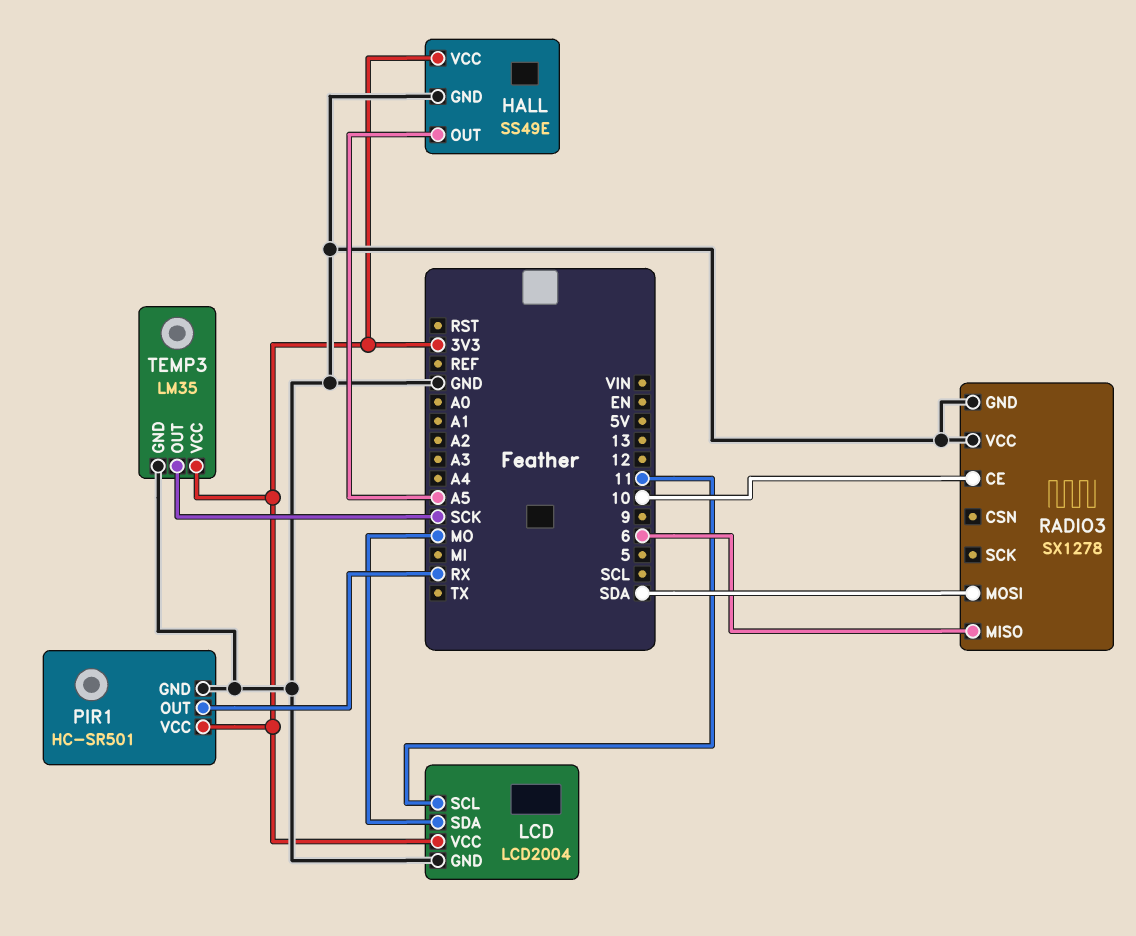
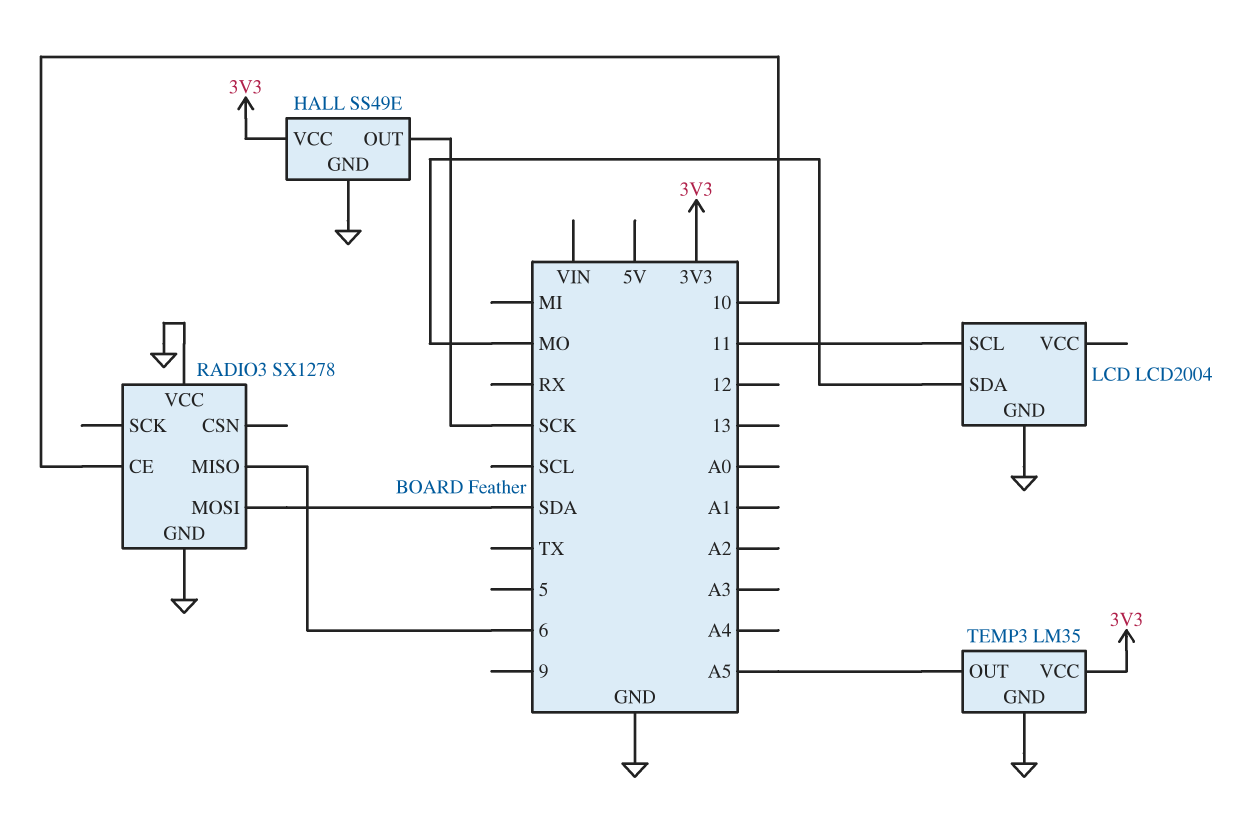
HALL pin OUT: A5 -> SCK
LCD pin VCC: 3V3 -> none
PIR1: HC-SR501 -> none
PIR1 pin GND: GND -> none
PIR1 pin OUT: RX -> none
PIR1 pin VCC: 3V3 -> none
TEMP3 pin OUT: SCK -> A5

